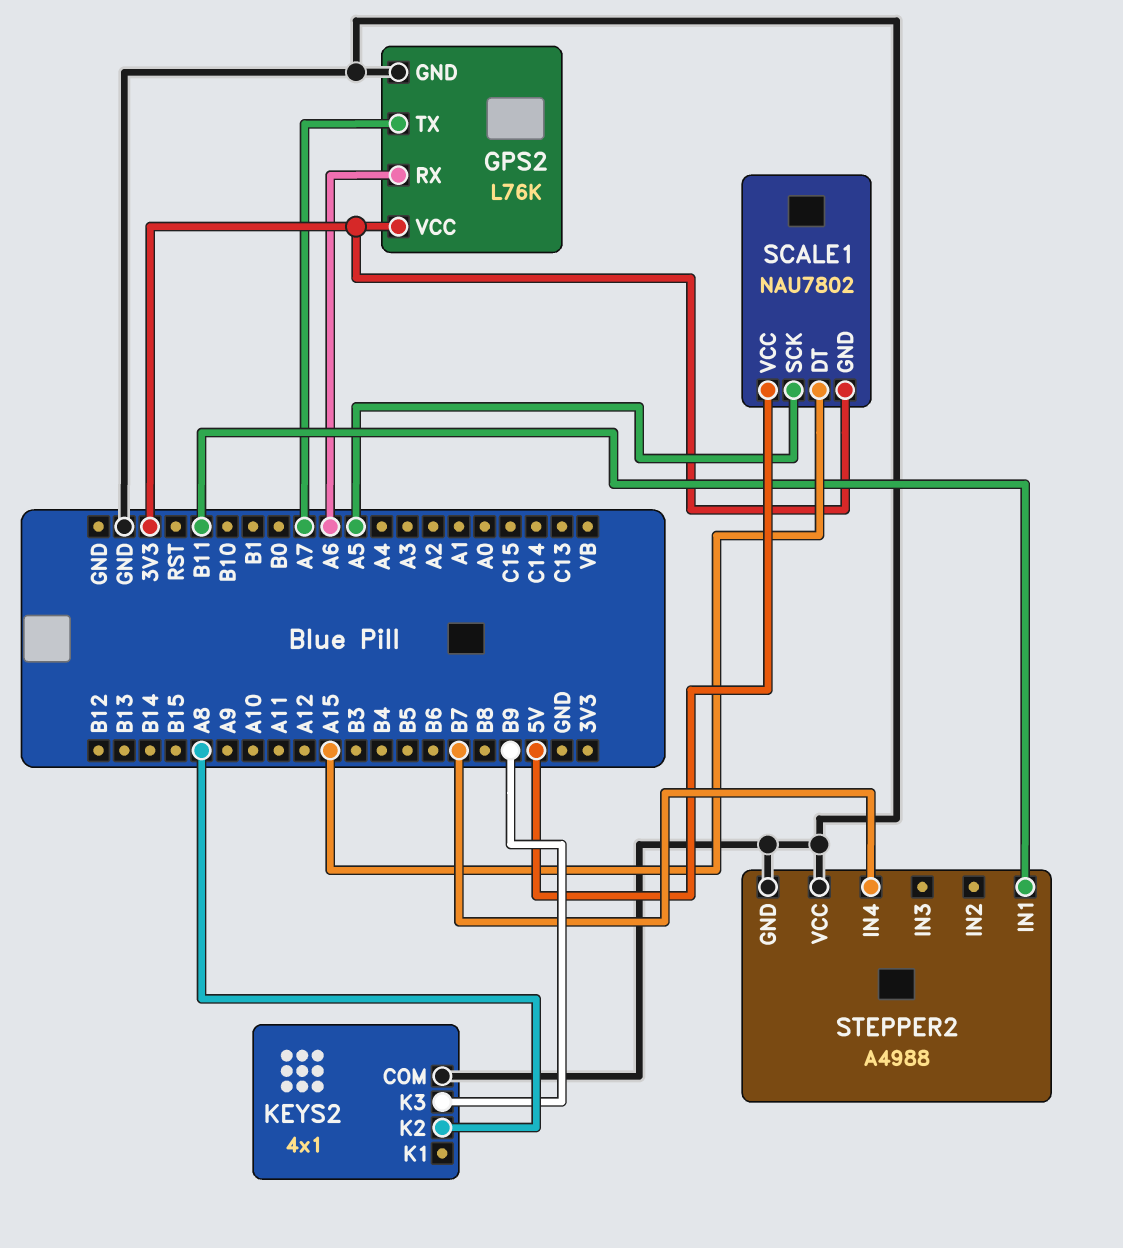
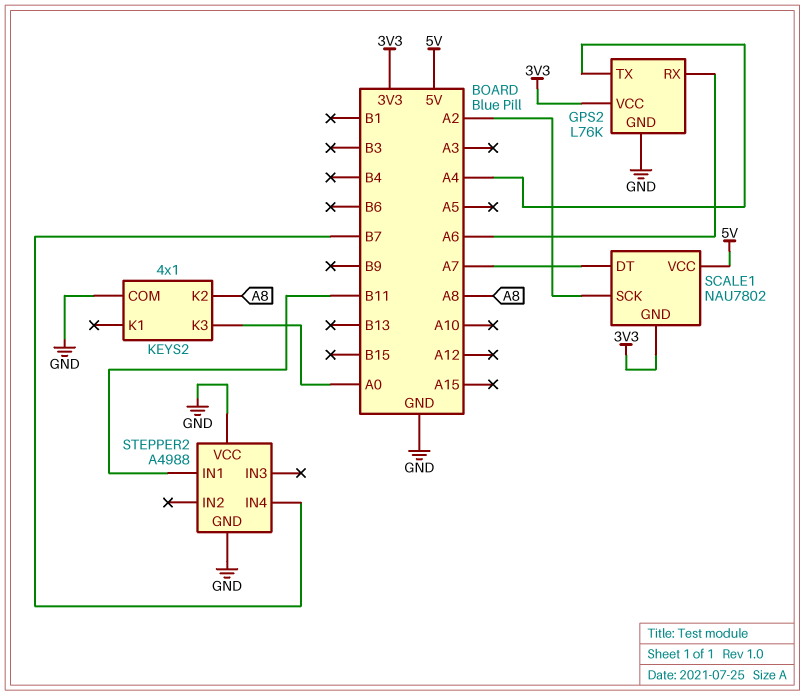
GPS2 pin TX: A7 -> A4
KEYS2 pin K3: B9 -> A0
SCALE1 pin DT: A15 -> A7
SCALE1 pin SCK: A5 -> A2

